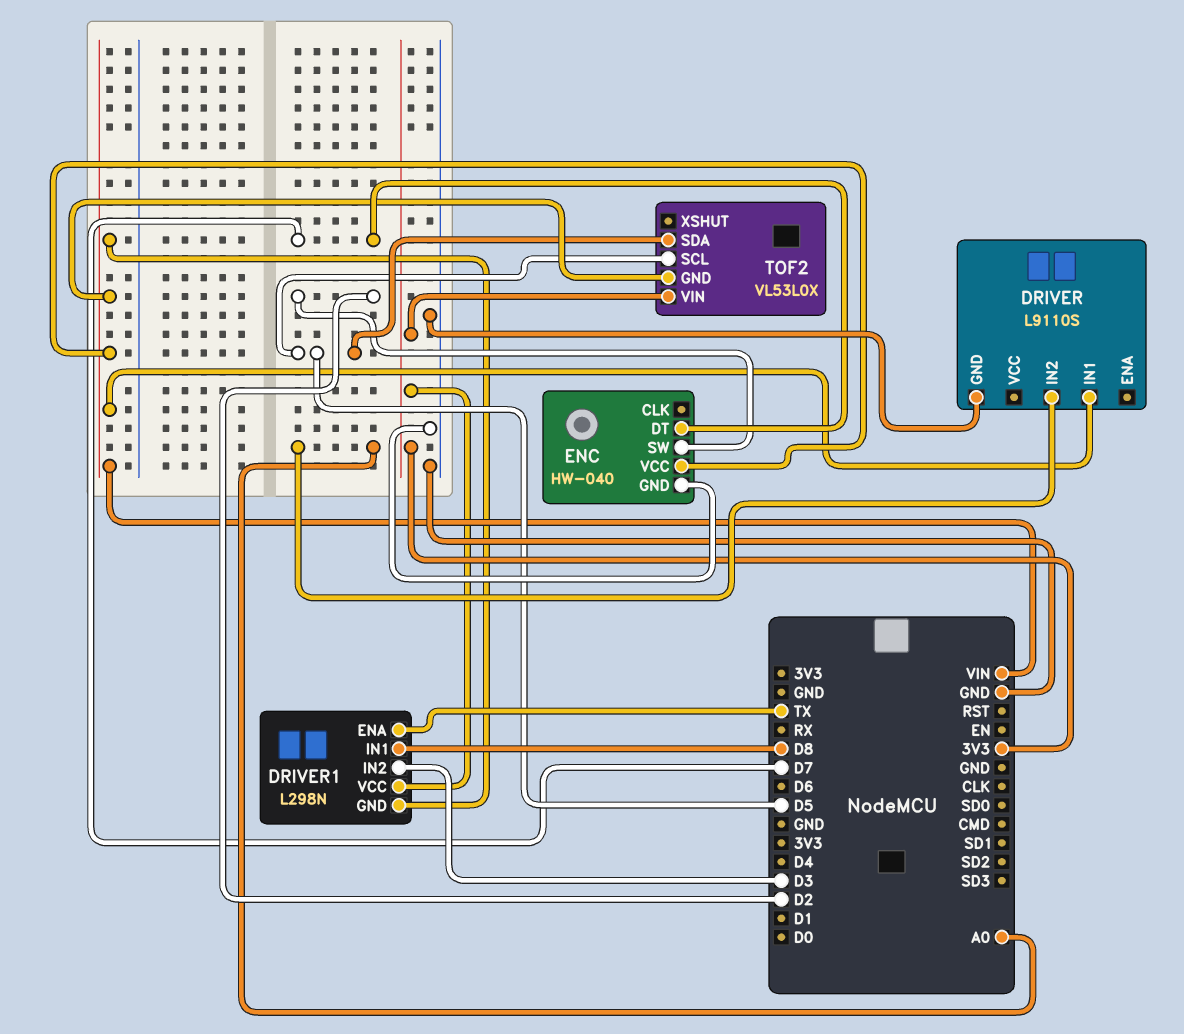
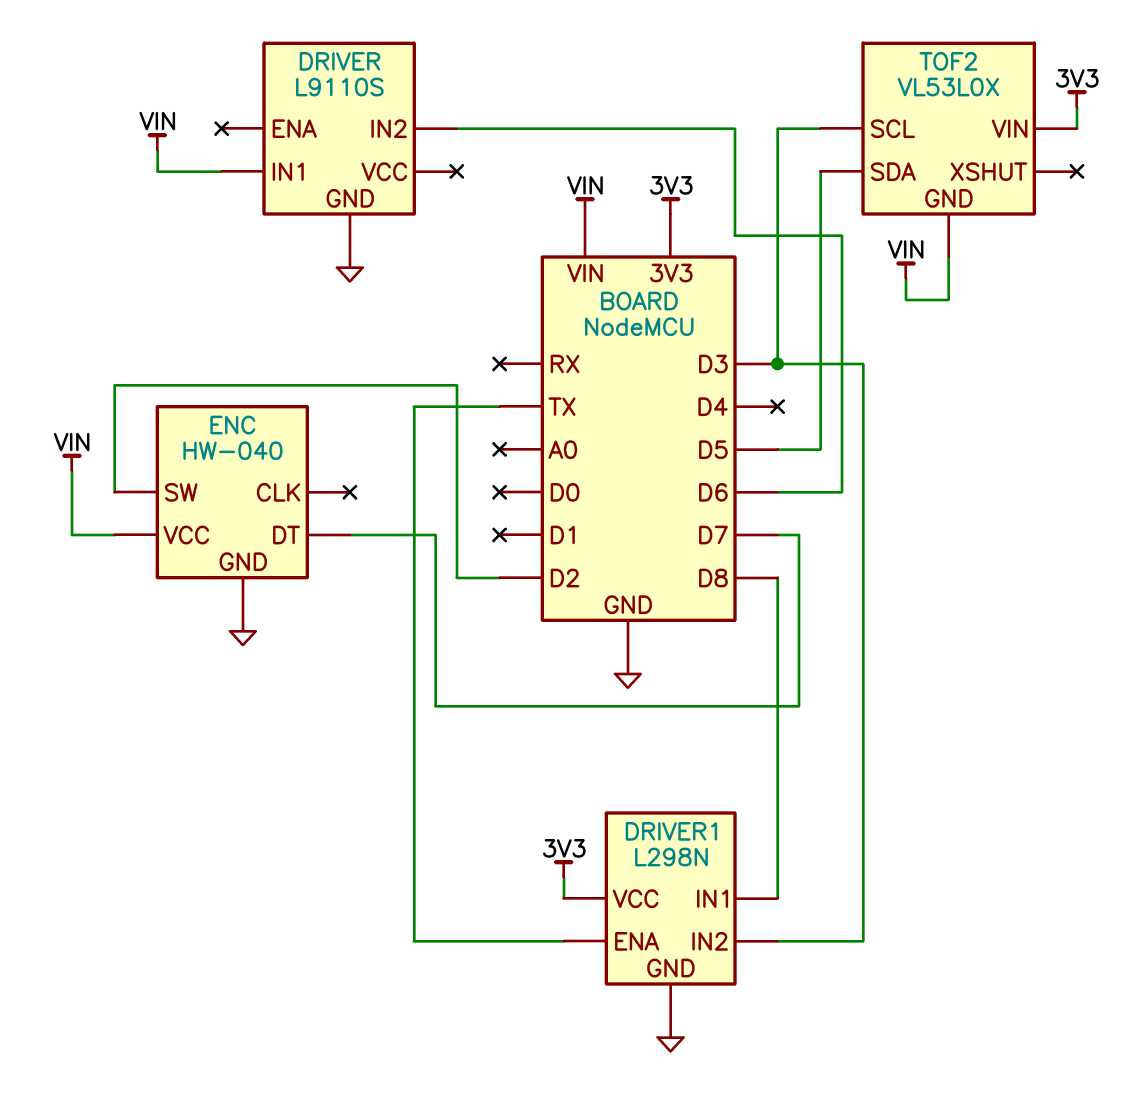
DRIVER pin IN2: A0 -> D6
DRIVER1 pin GND: VIN -> GND
TOF2 pin SCL: D5 -> D3

